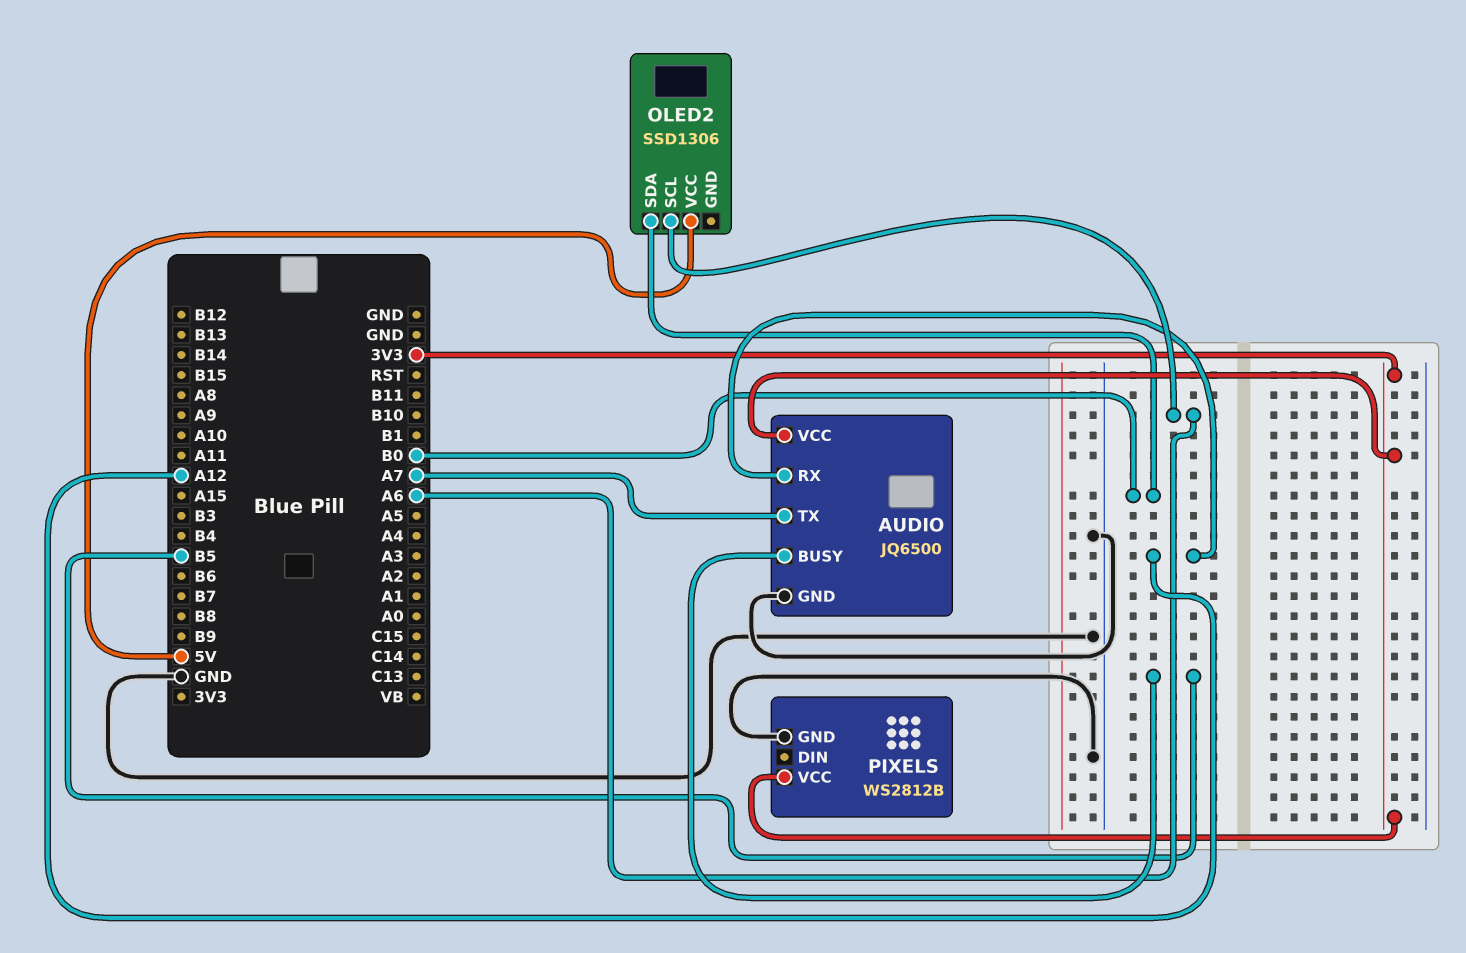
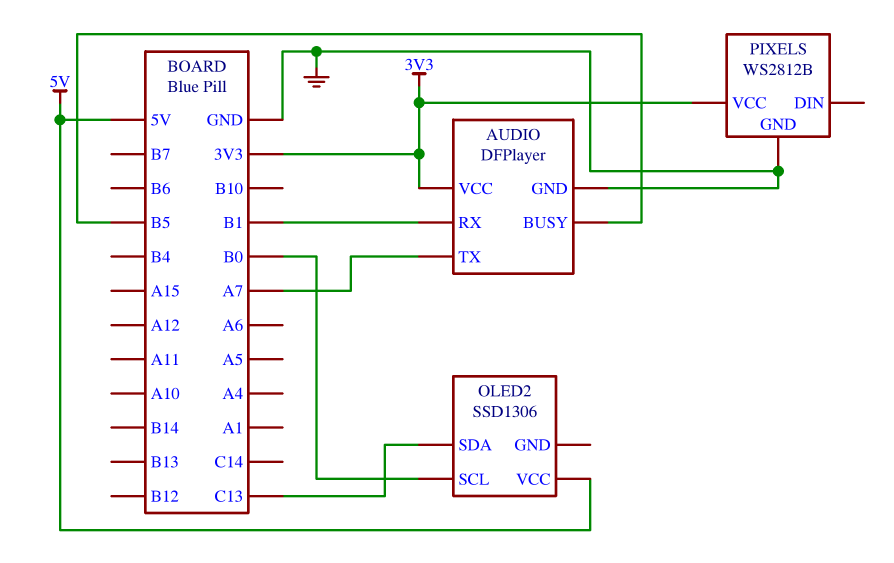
AUDIO: JQ6500 -> DFPlayer
AUDIO pin RX: A12 -> B1
OLED2 pin SCL: A6 -> B0
OLED2 pin SDA: B0 -> C13

